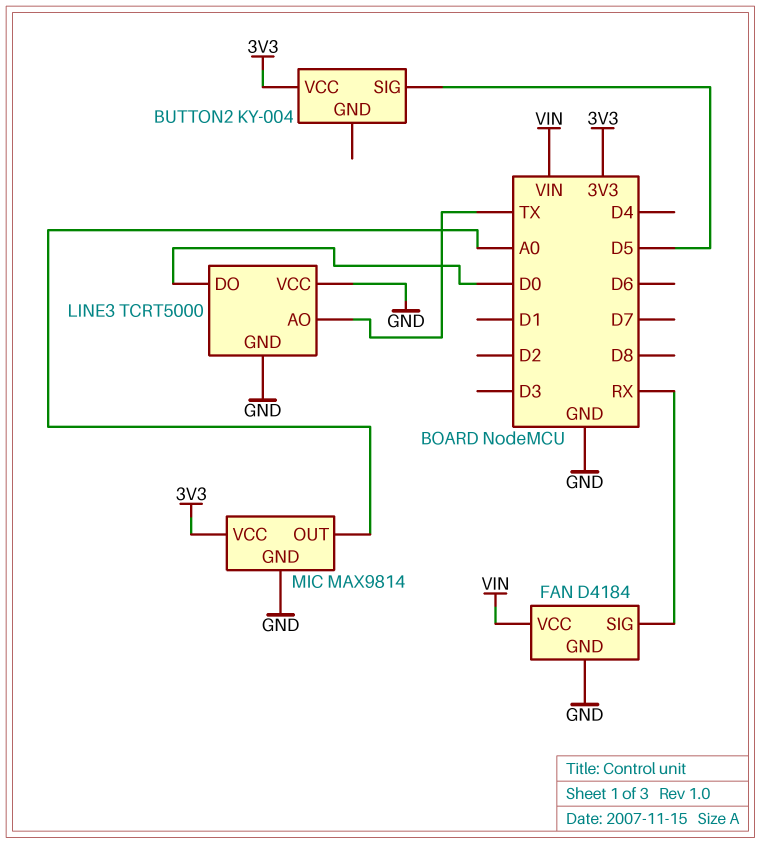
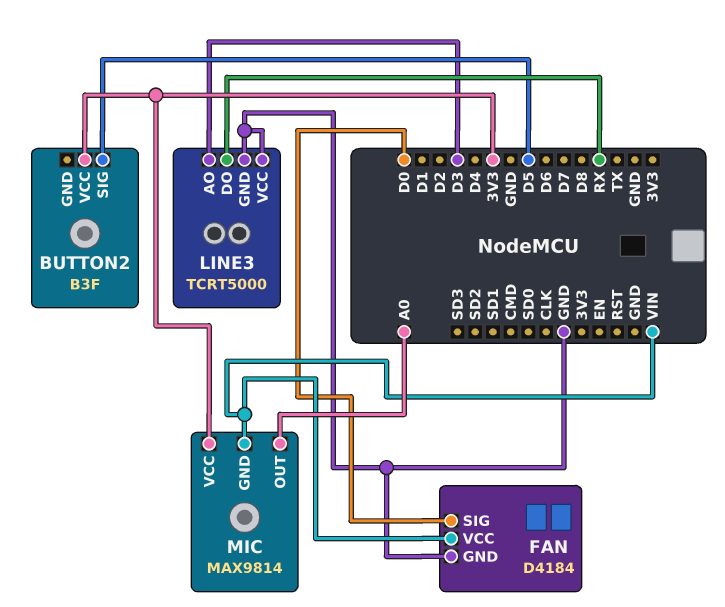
BUTTON2: KY-004 -> B3F
FAN pin SIG: RX -> D0
LINE3 pin AO: TX -> D3
LINE3 pin DO: D0 -> RX
MIC pin GND: GND -> VIN

